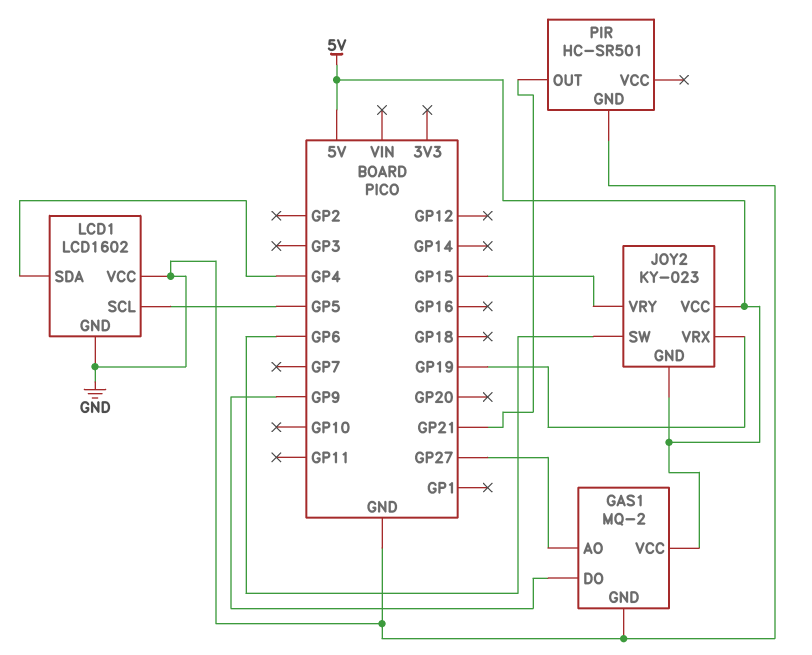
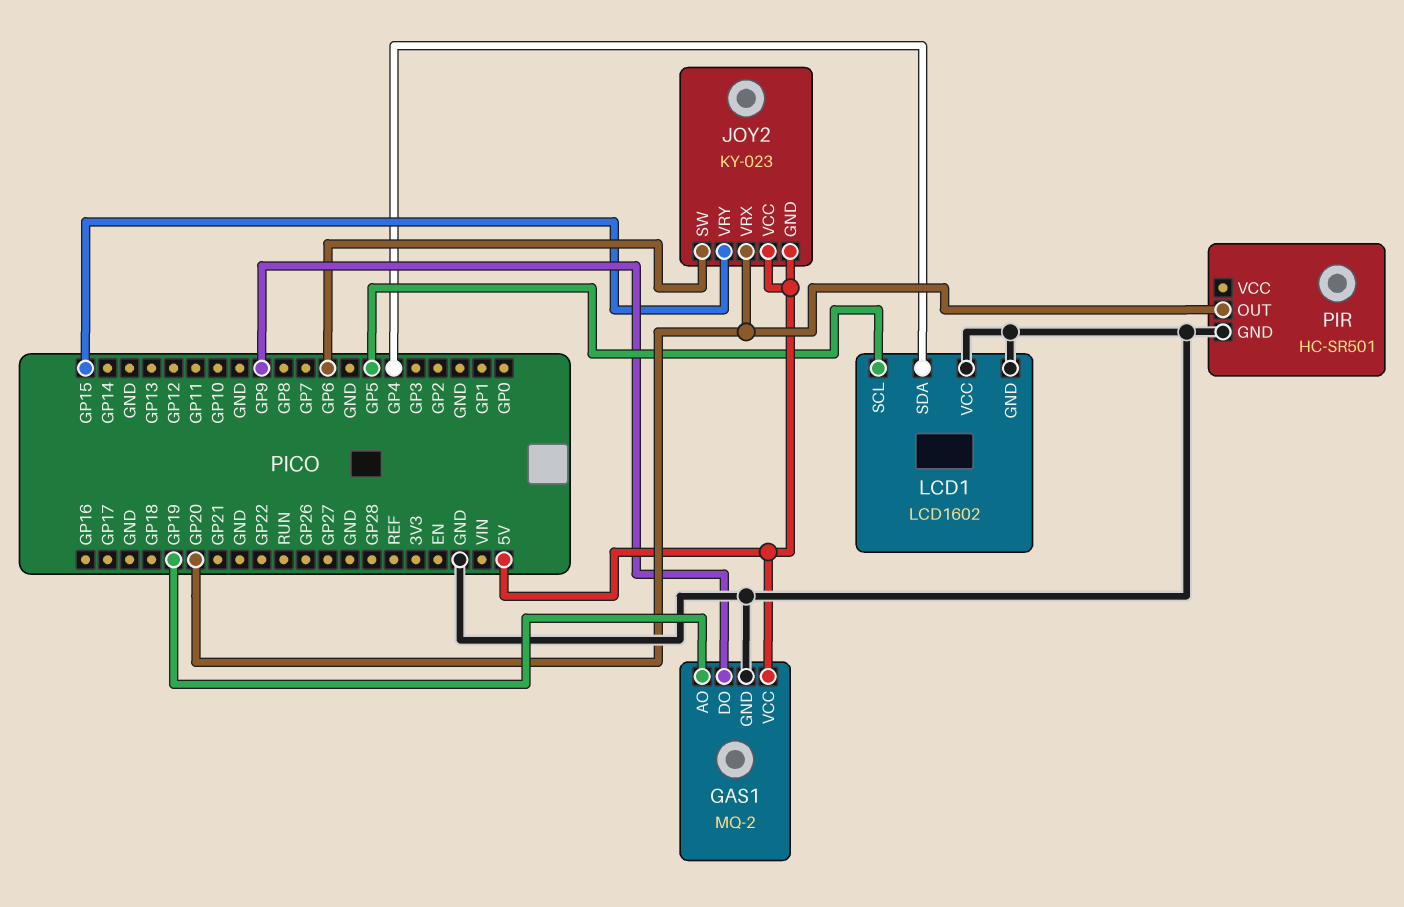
GAS1 pin AO: GP27 -> GP19
JOY2 pin VRX: GP19 -> GP20
PIR pin OUT: GP21 -> GP20

